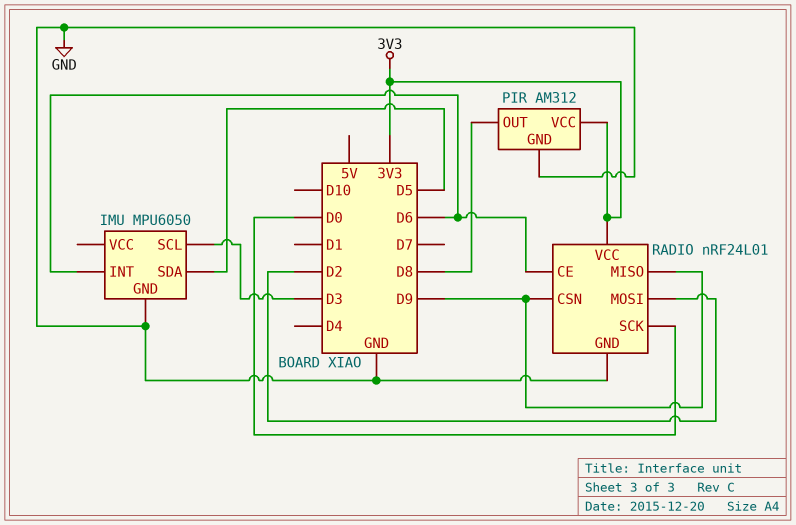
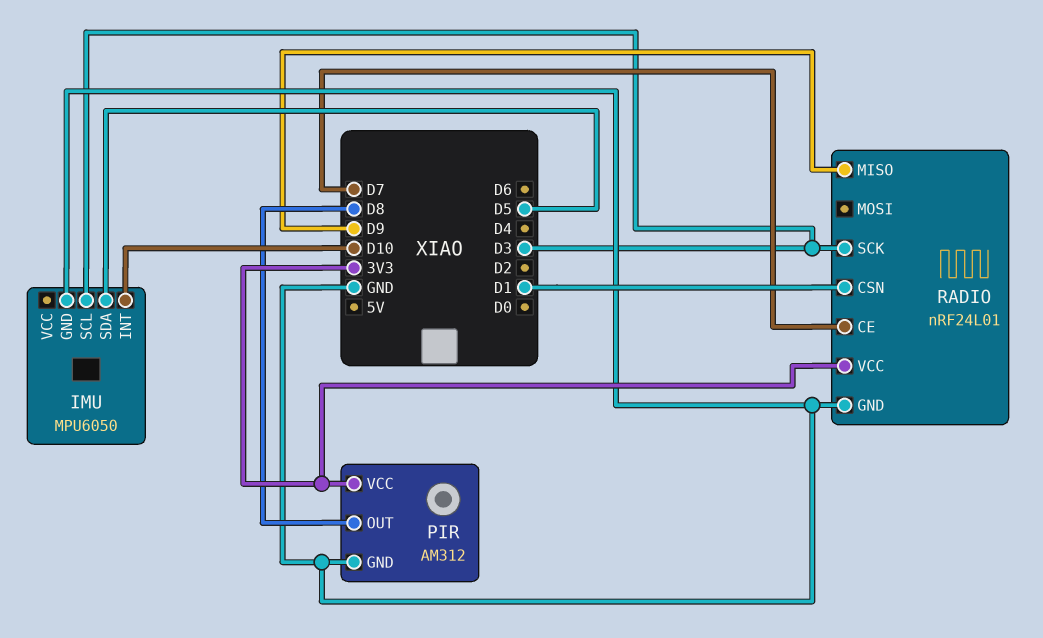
IMU pin INT: D6 -> D10
RADIO pin CE: D6 -> D7
RADIO pin CSN: D9 -> D1
RADIO pin MOSI: D2 -> none
RADIO pin SCK: D0 -> D3

